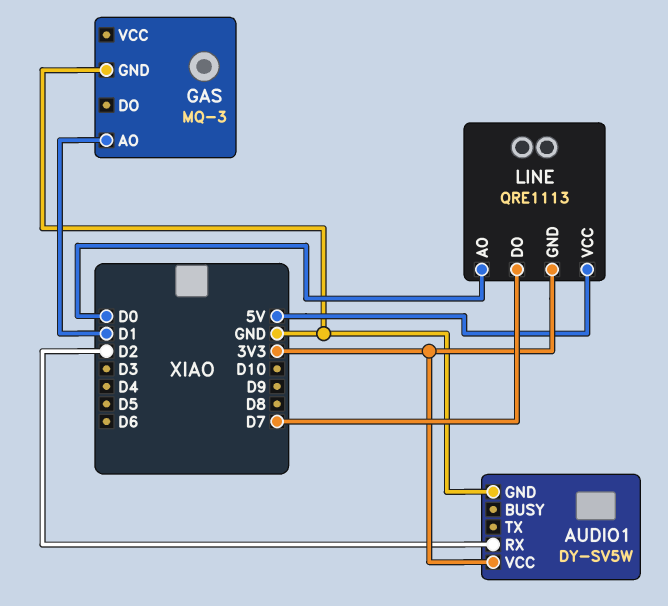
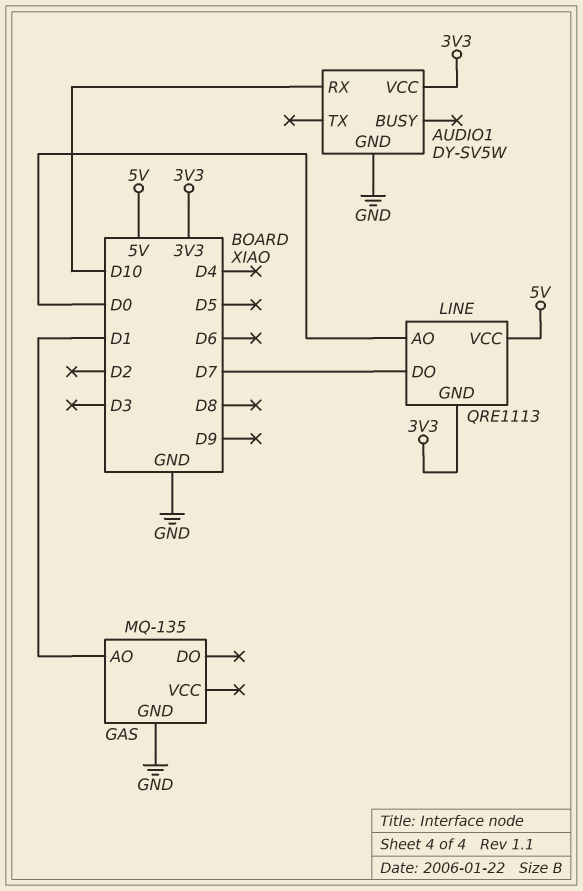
AUDIO1 pin RX: D2 -> D10
GAS: MQ-3 -> MQ-135

